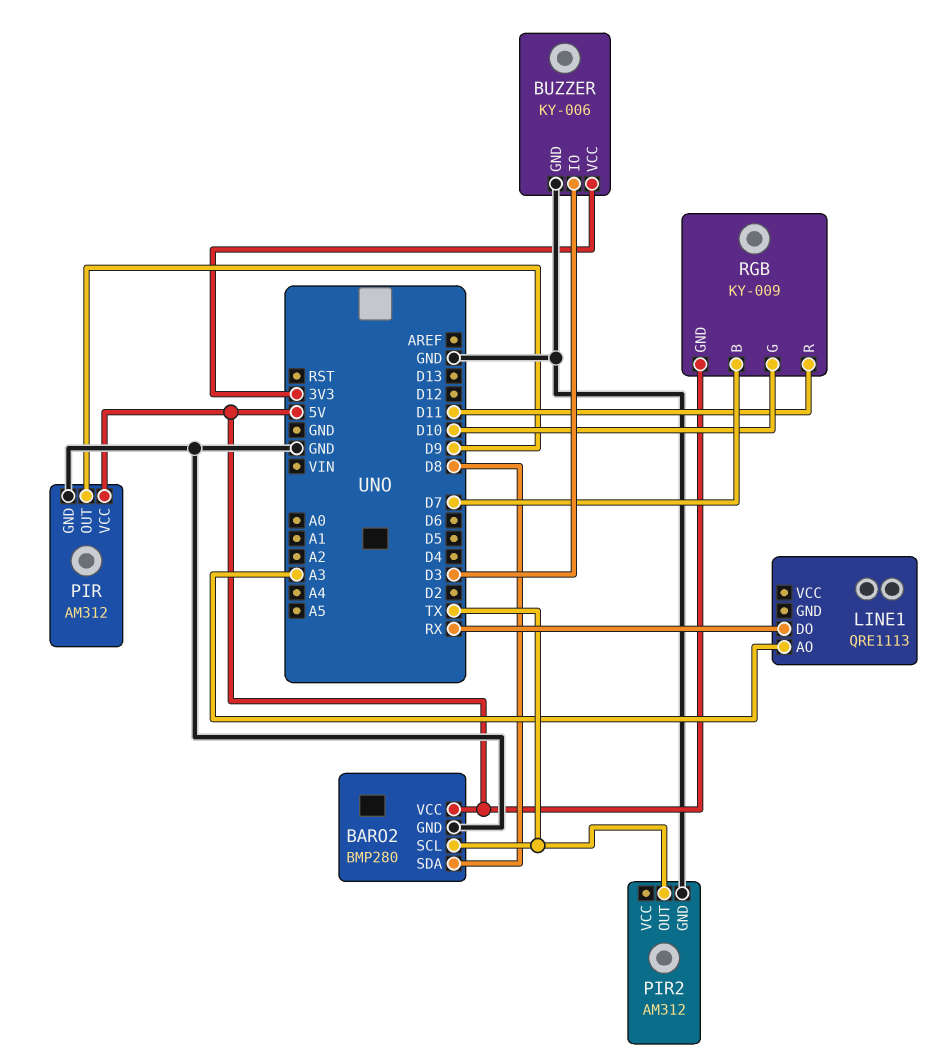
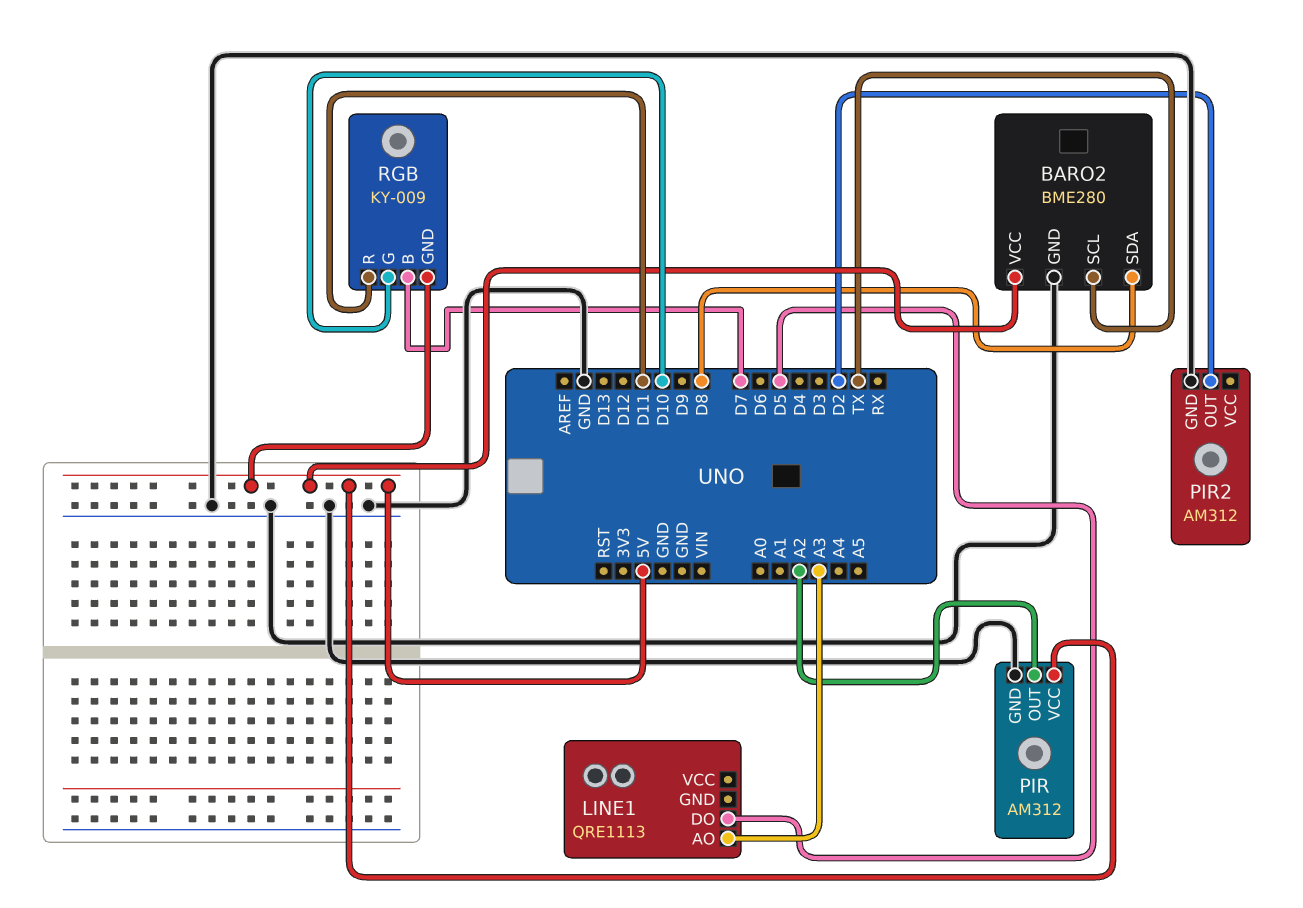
BARO2: BMP280 -> BME280
BUZZER: KY-006 -> none
BUZZER pin GND: GND -> none
BUZZER pin IO: D3 -> none
BUZZER pin VCC: 3V3 -> none
LINE1 pin DO: RX -> D5
PIR pin OUT: D9 -> A2
PIR2 pin OUT: TX -> D2

